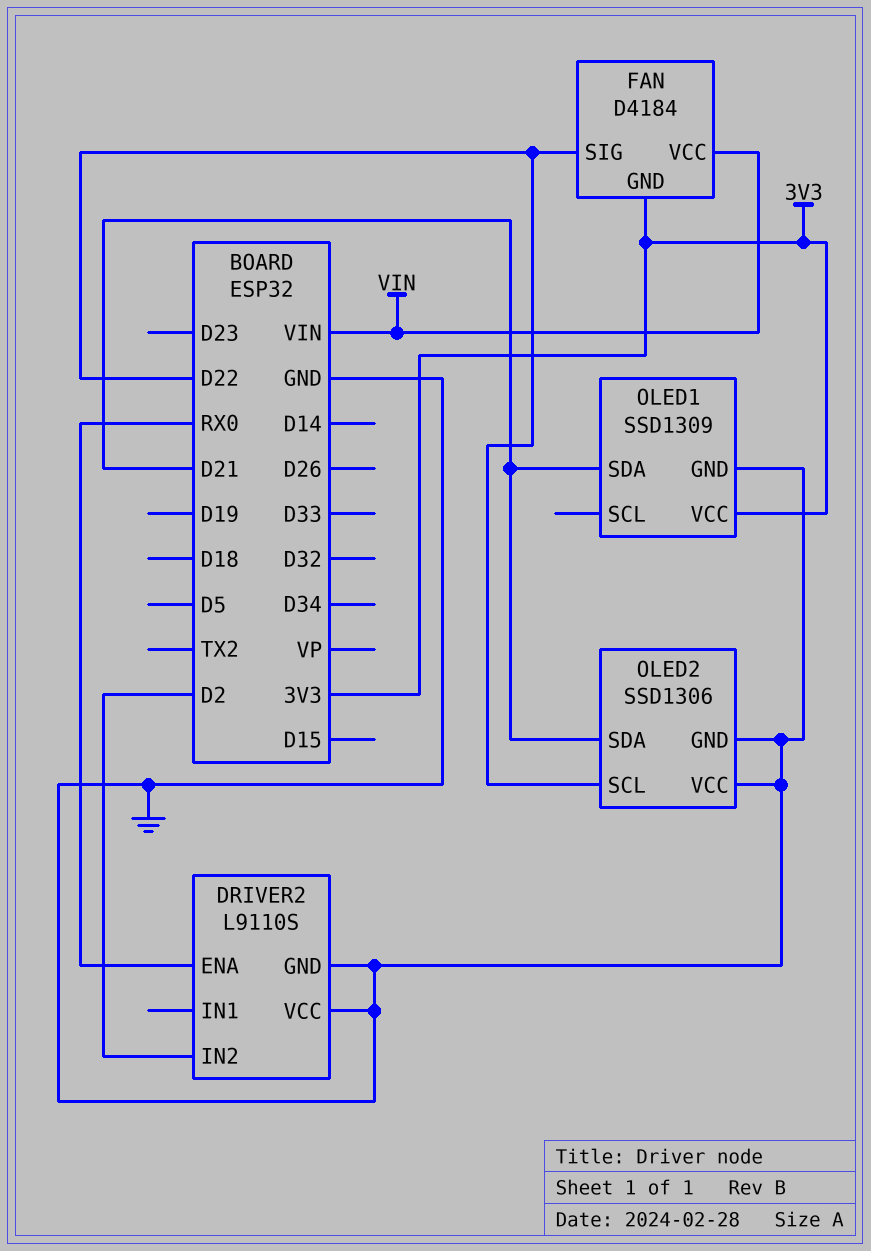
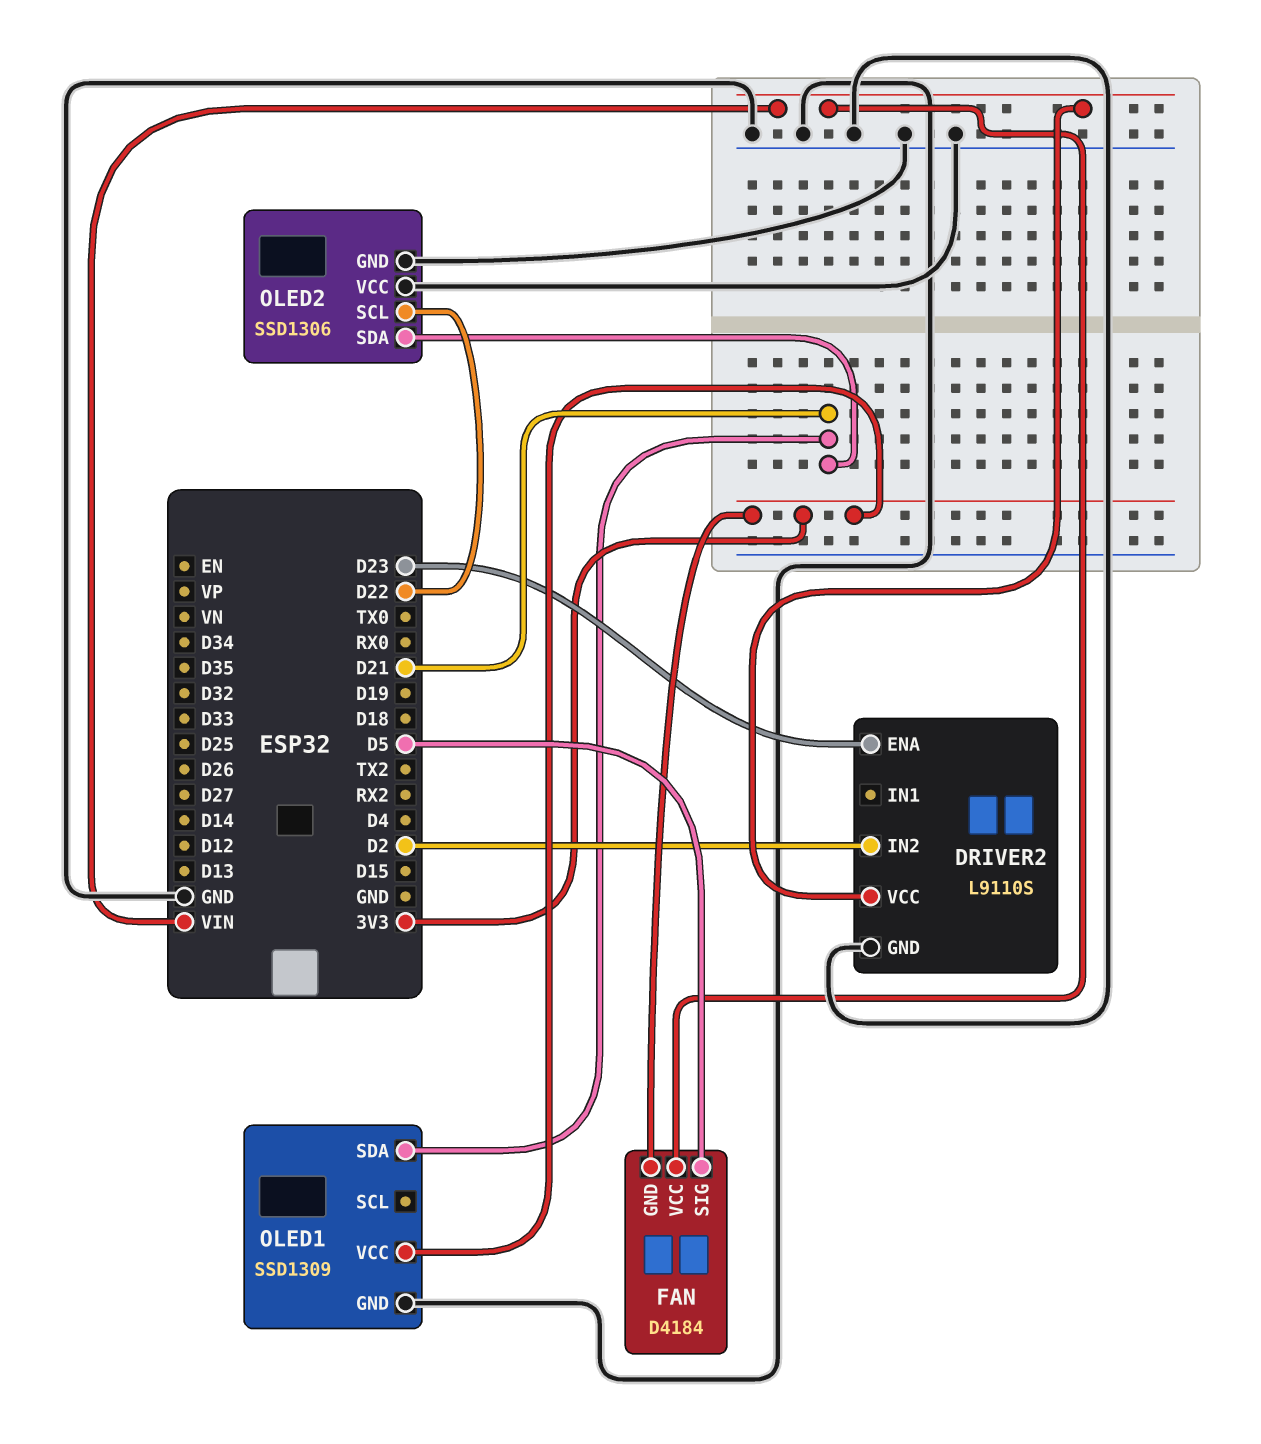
DRIVER2 pin ENA: RX0 -> D23
DRIVER2 pin VCC: GND -> VIN
FAN pin SIG: D22 -> D5

